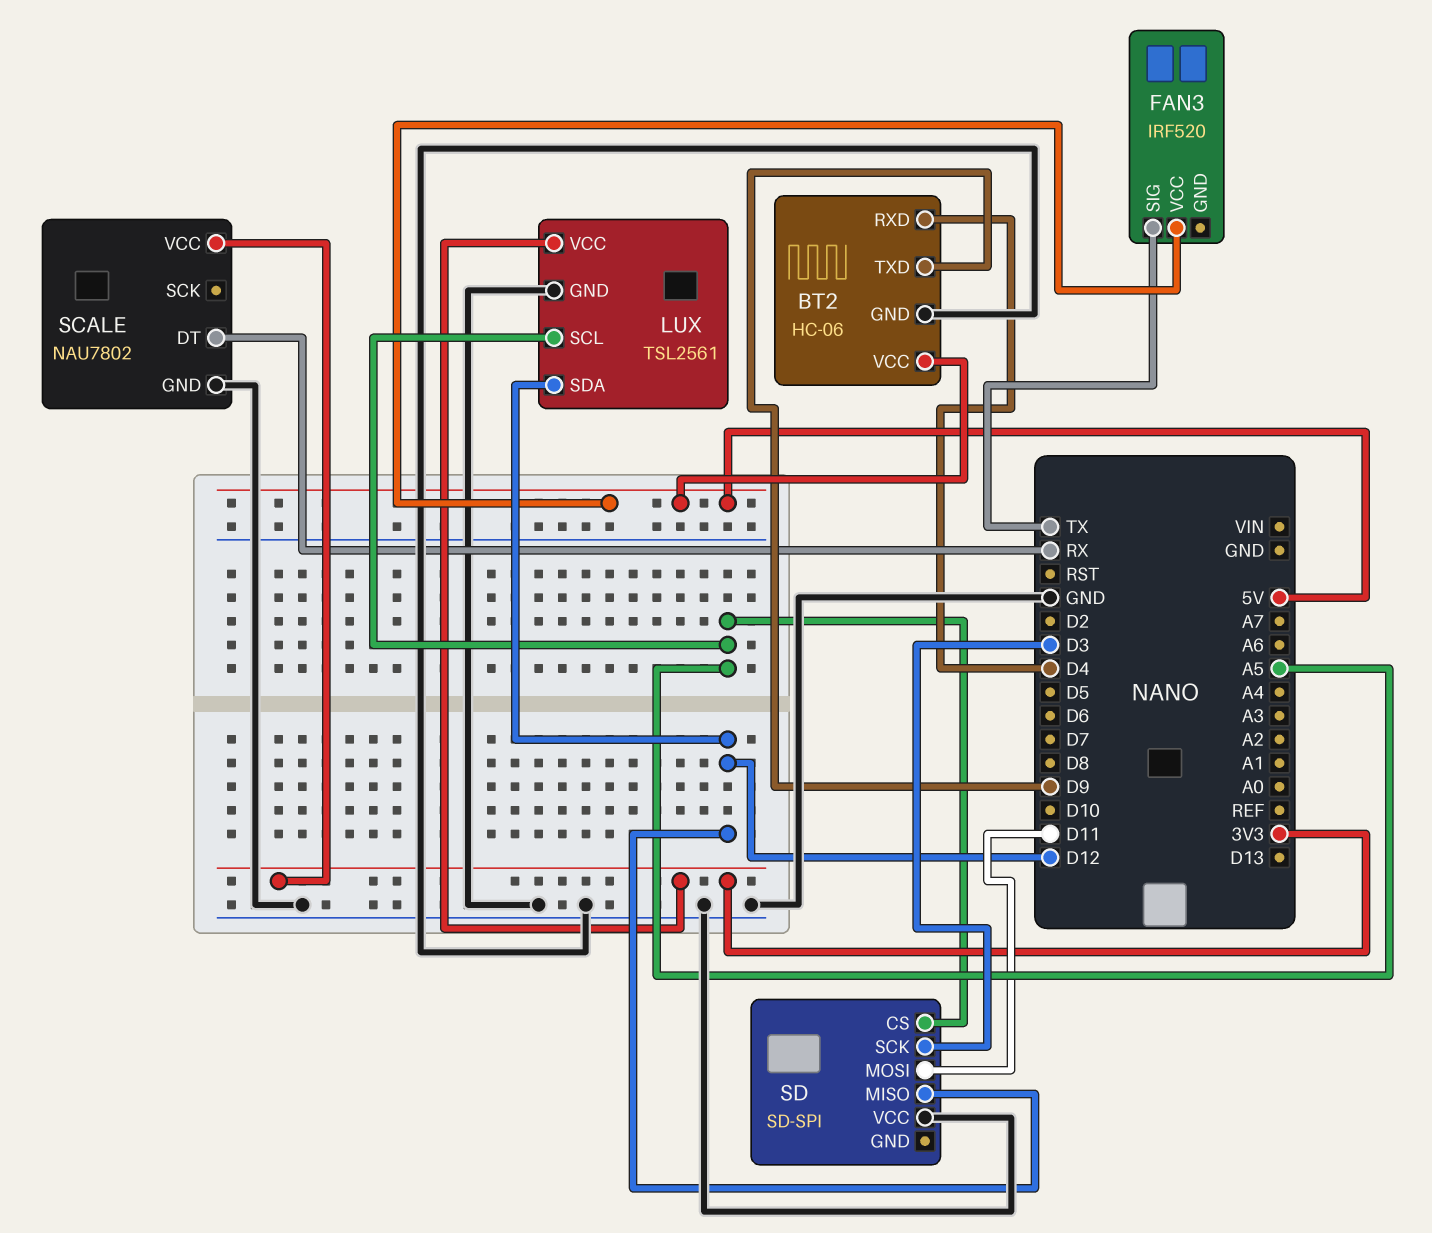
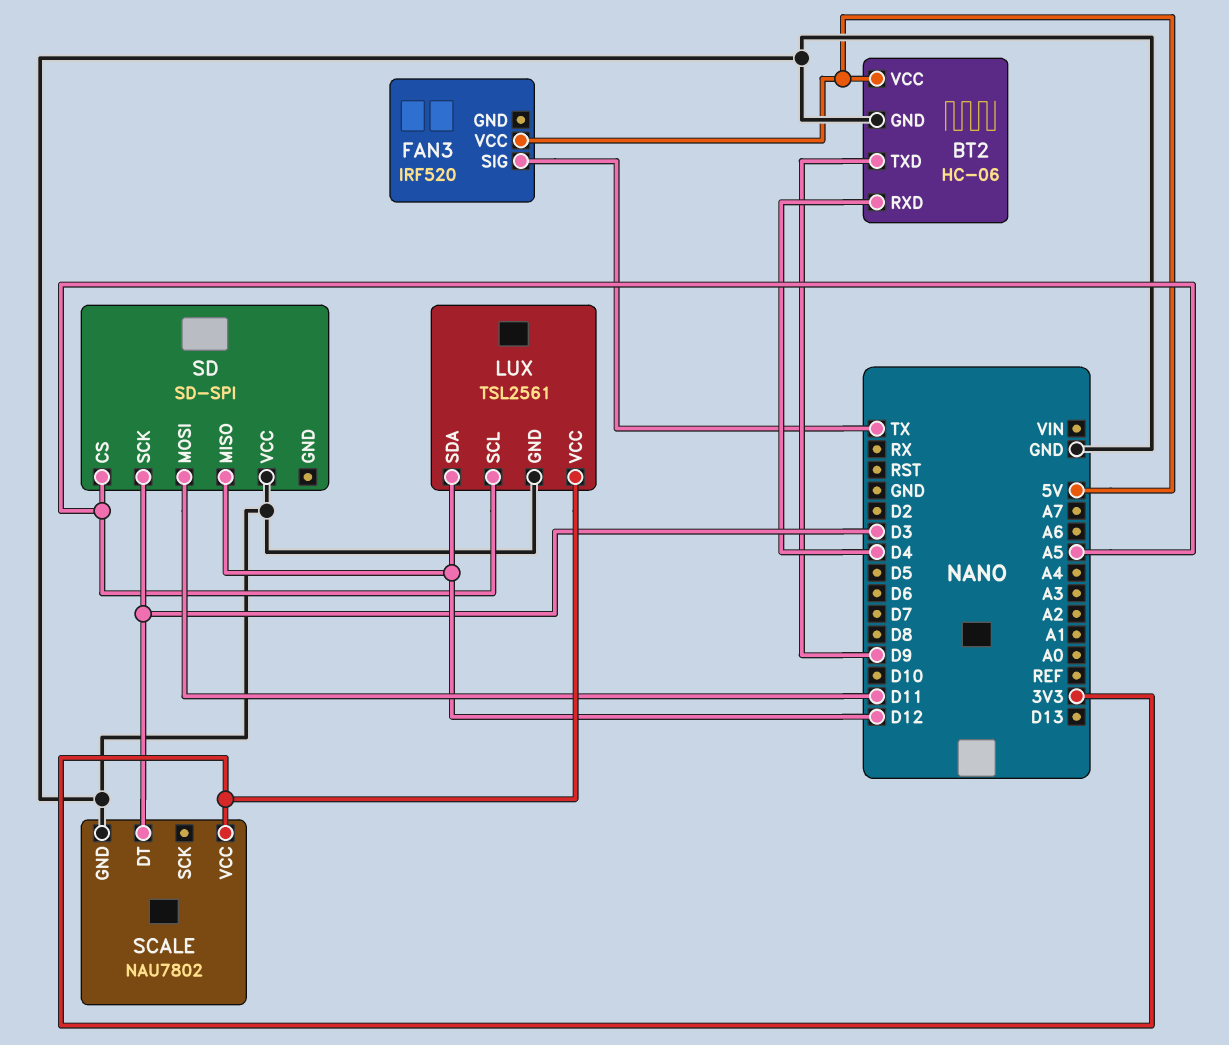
SCALE pin DT: RX -> D3

